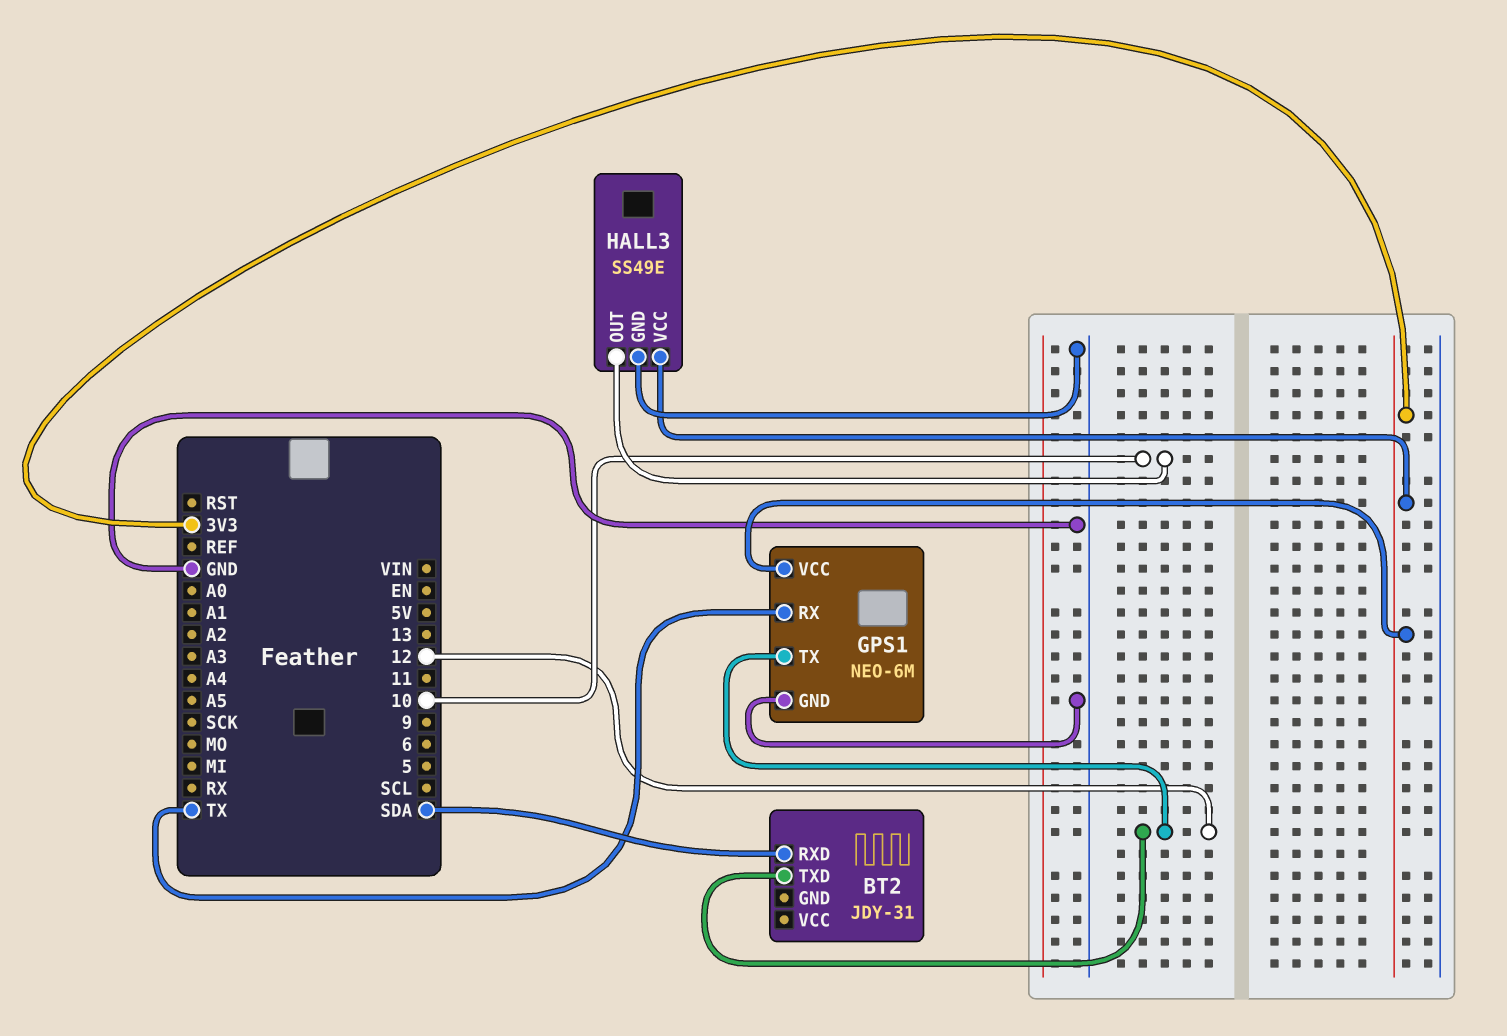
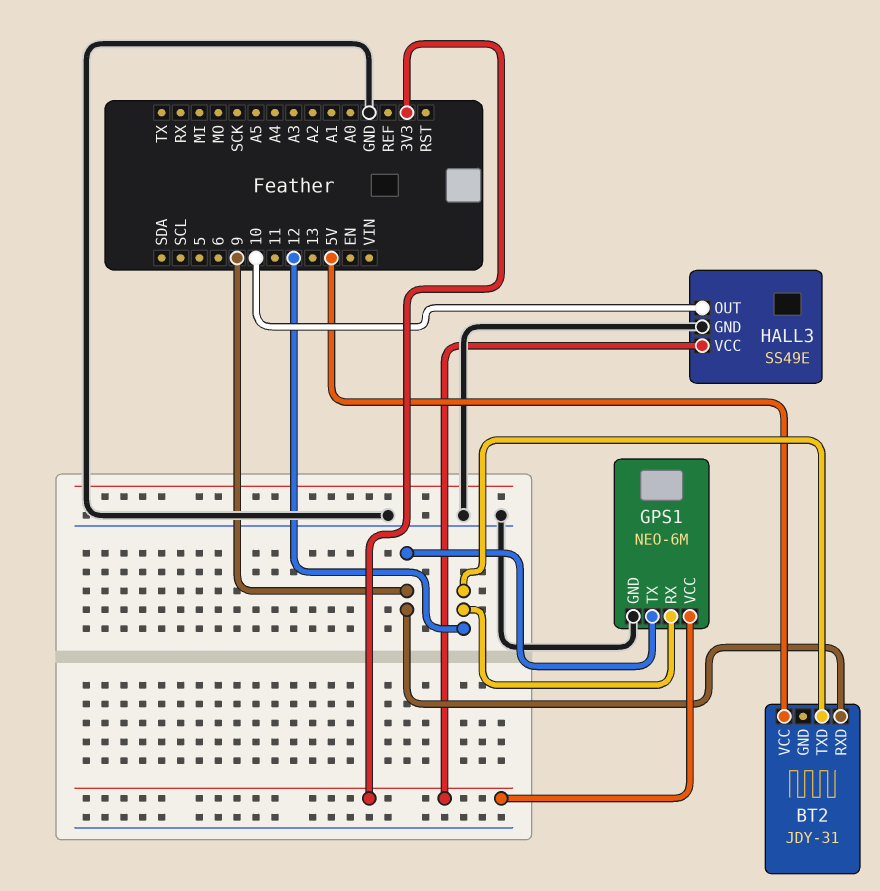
BT2 pin RXD: SDA -> 9
BT2 pin VCC: none -> 5V
GPS1 pin RX: TX -> 12
GPS1 pin TX: 12 -> 9

